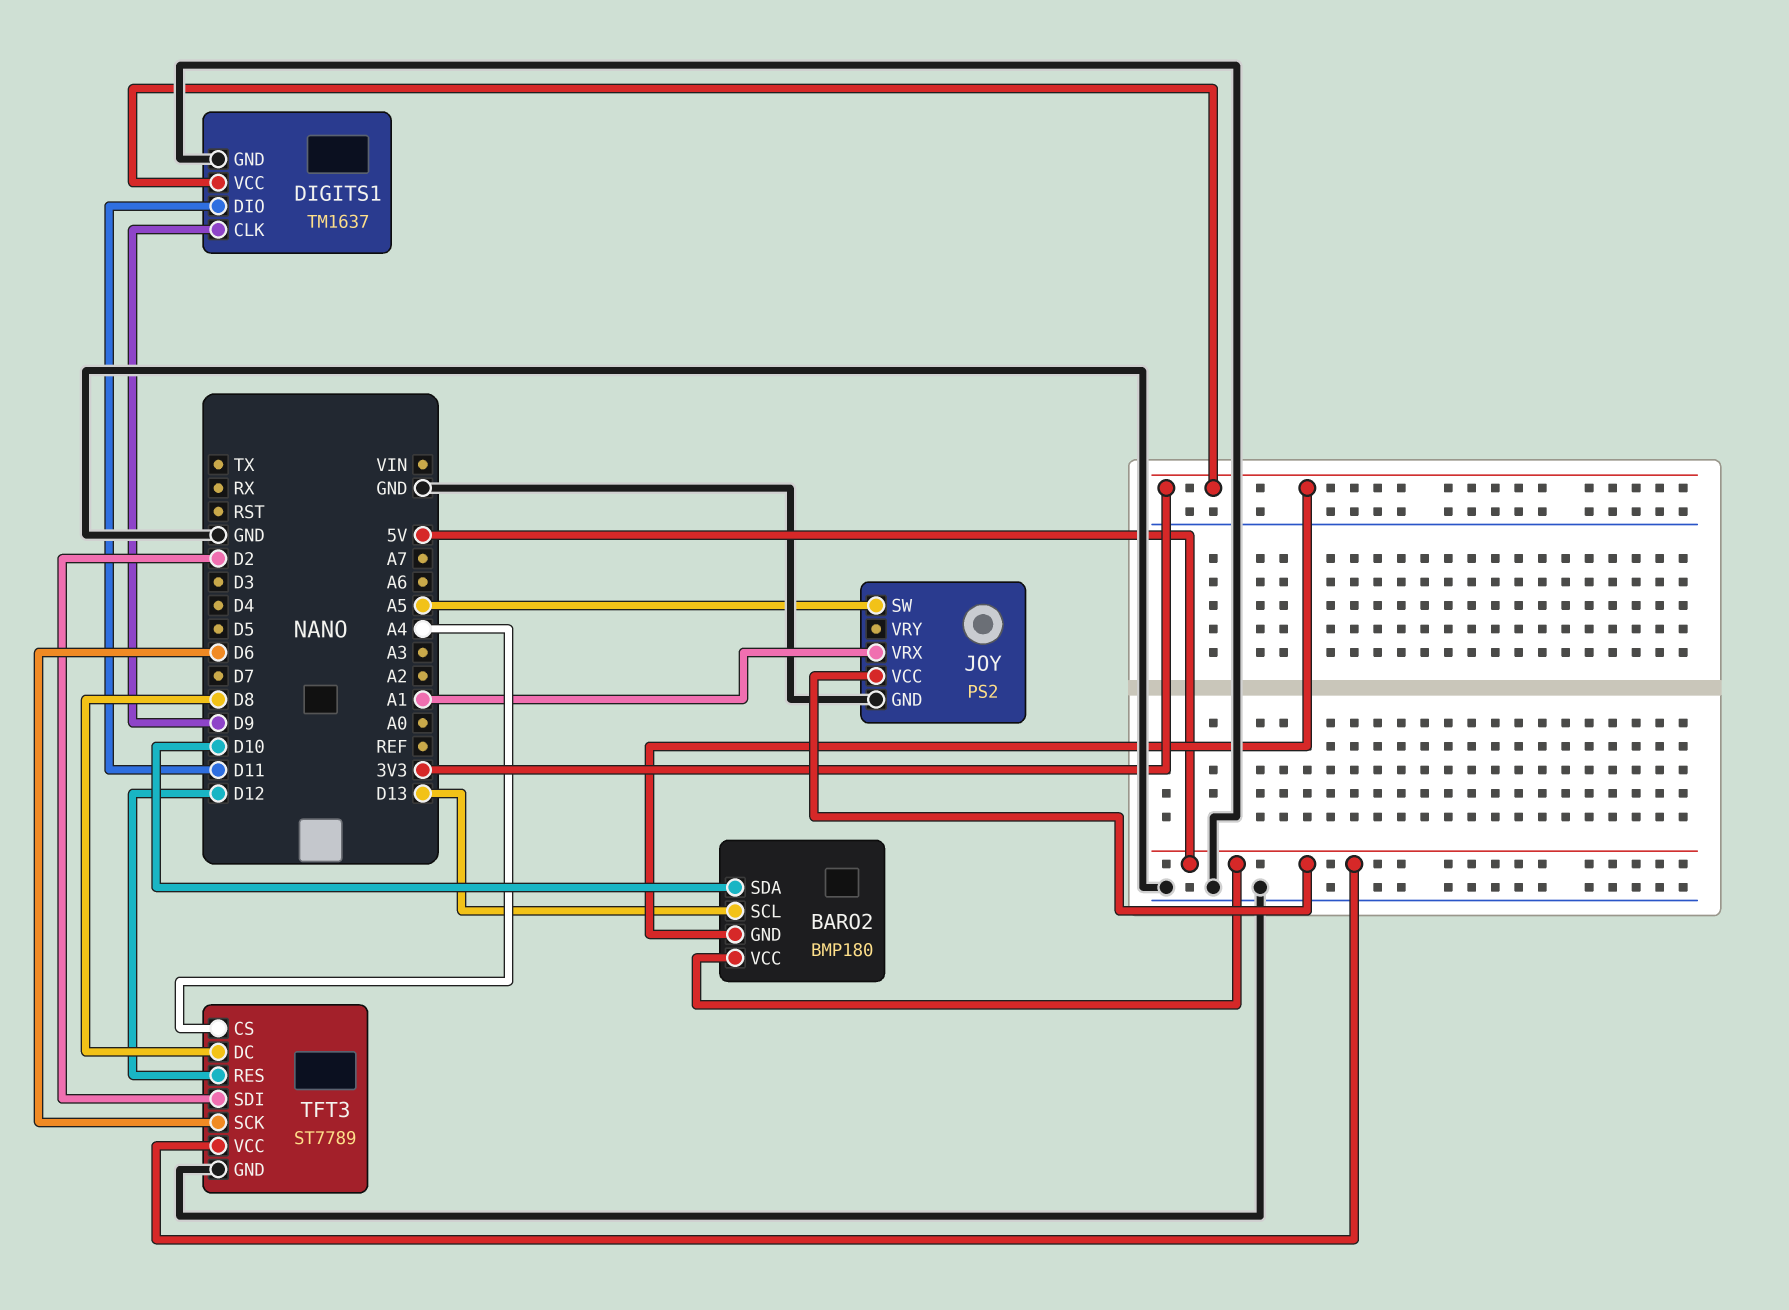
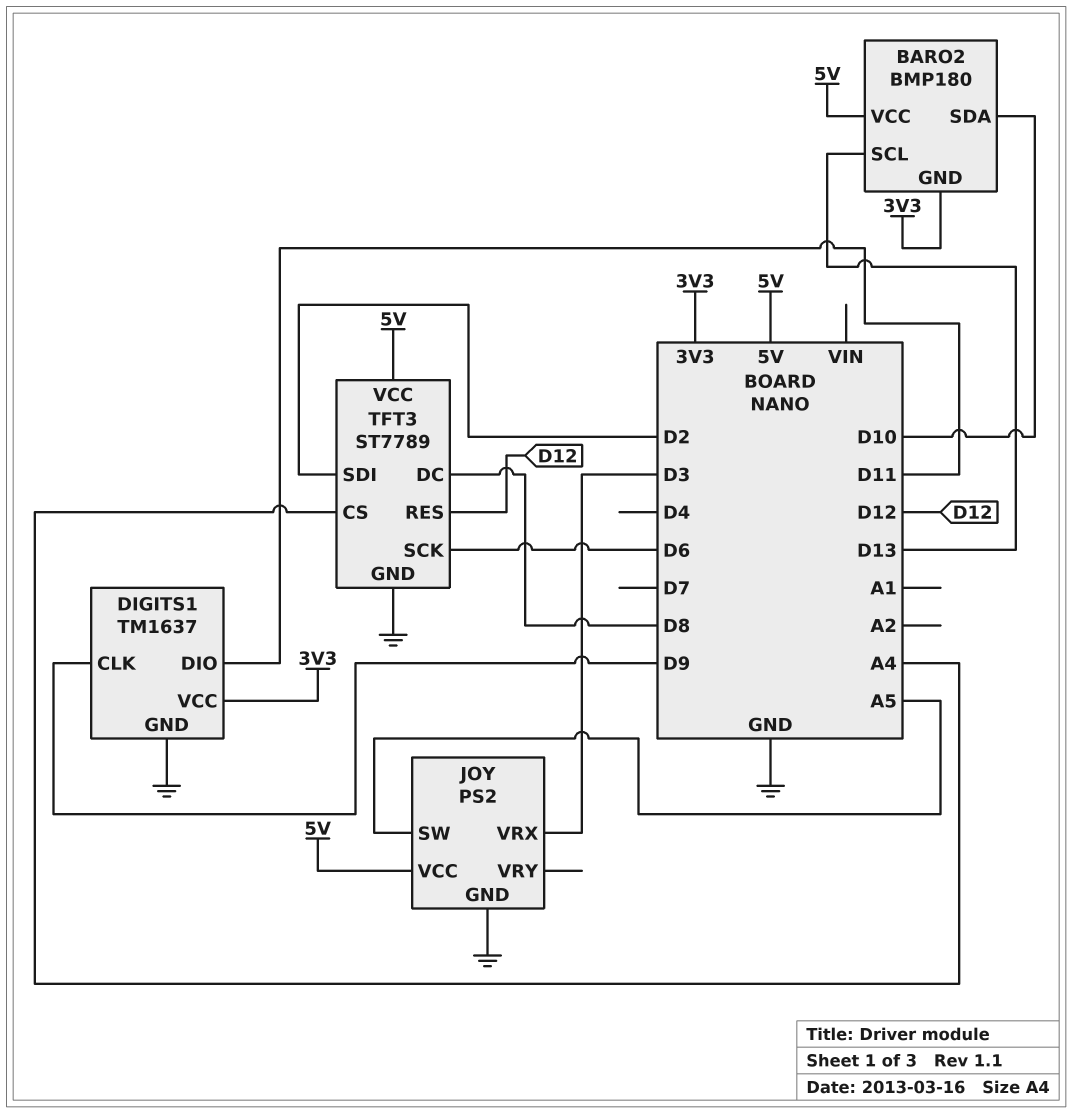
JOY pin VRX: A1 -> D3

